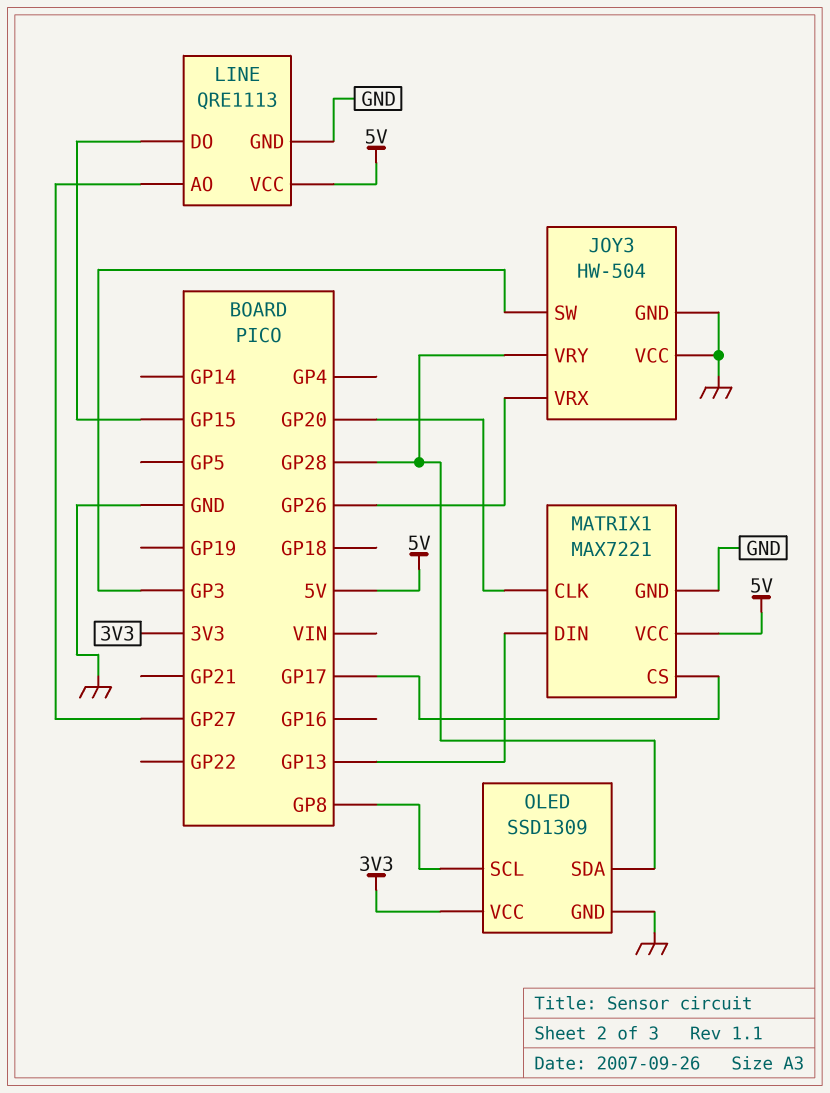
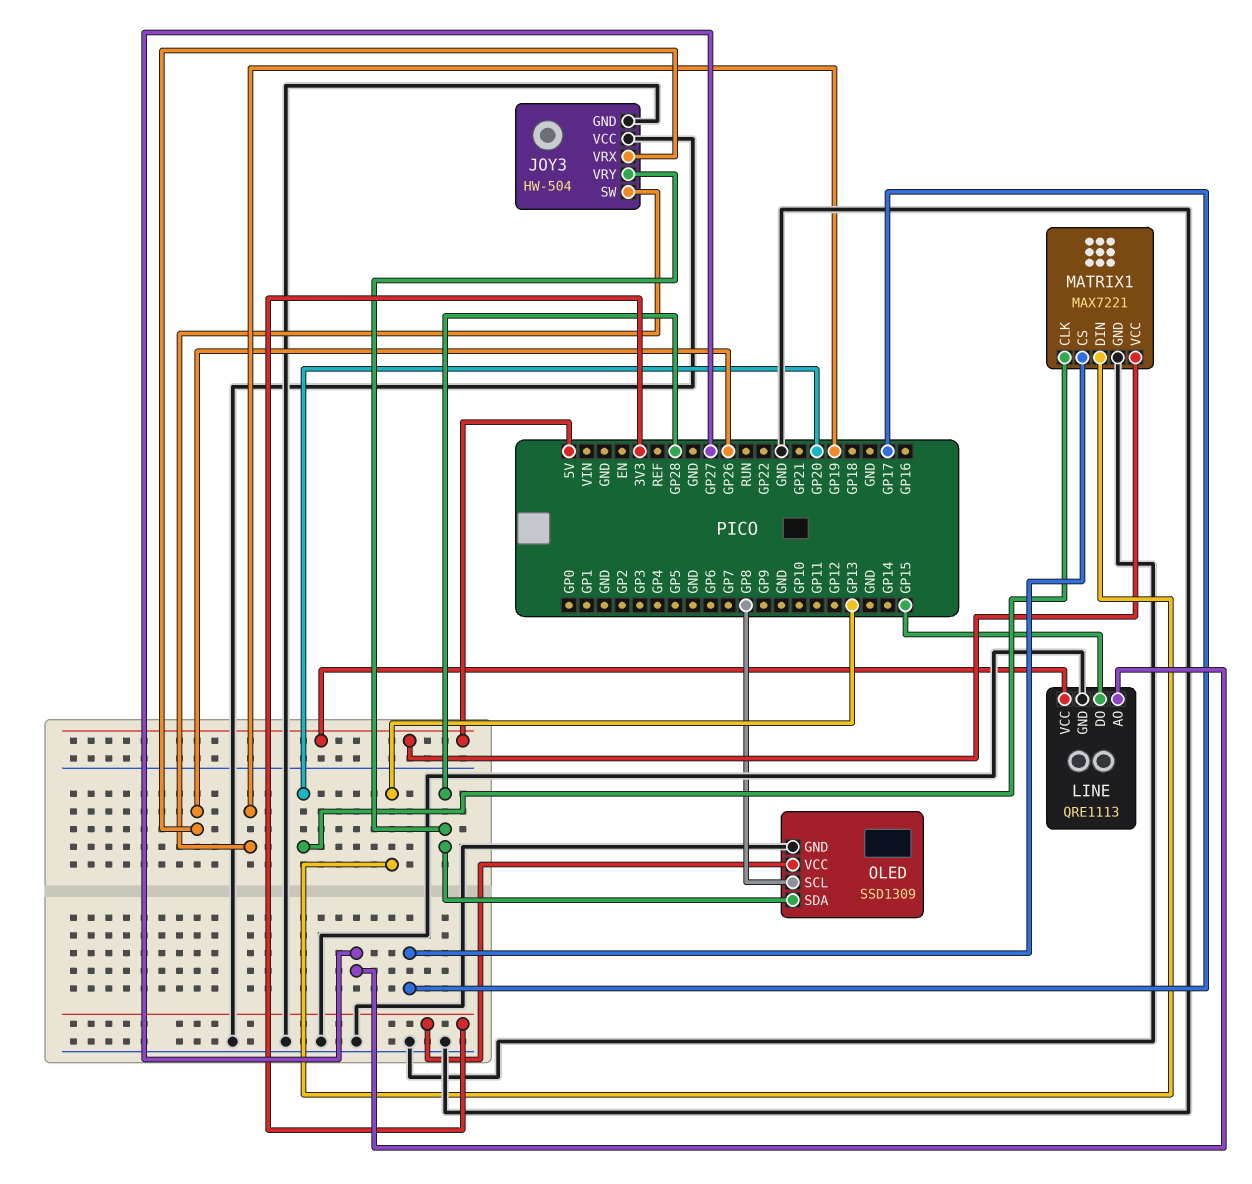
JOY3 pin SW: GP3 -> GP19

